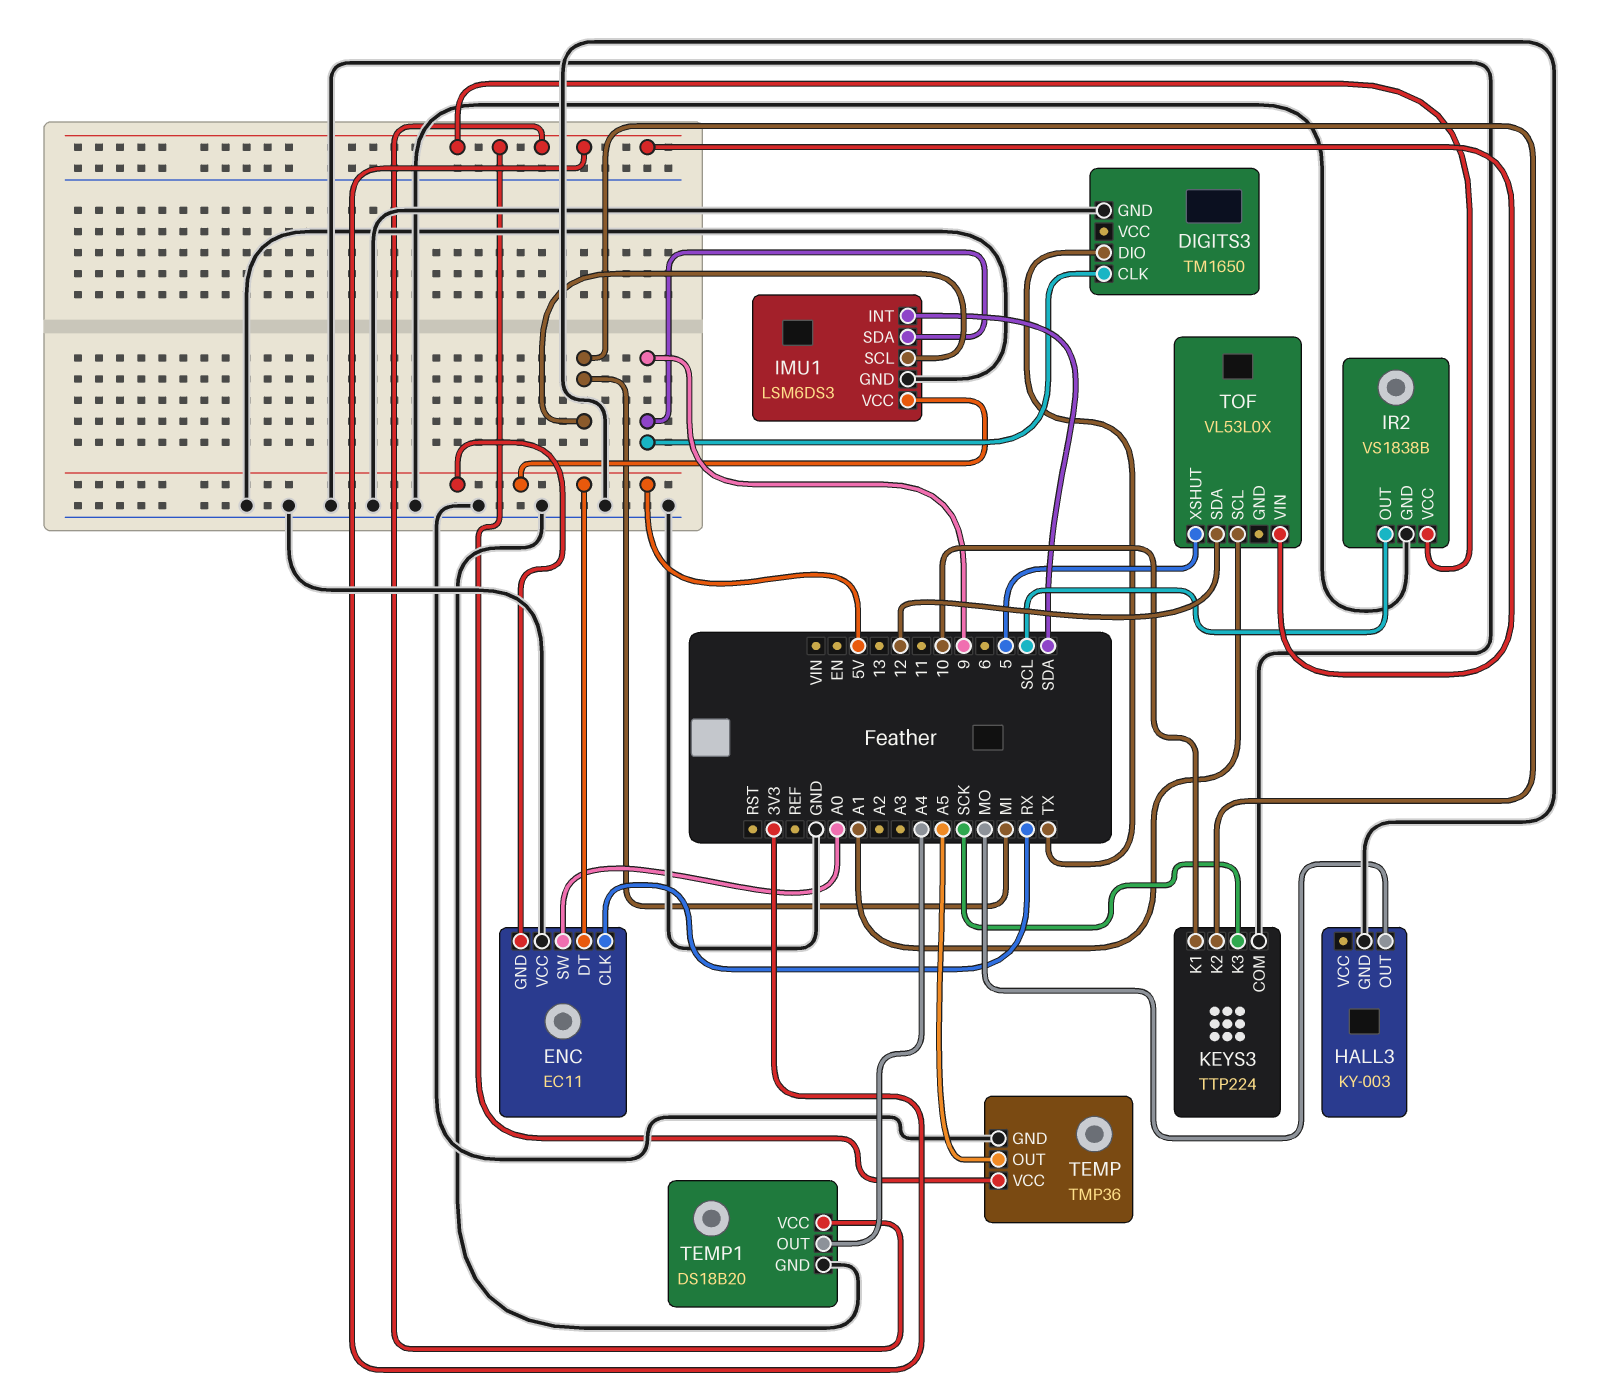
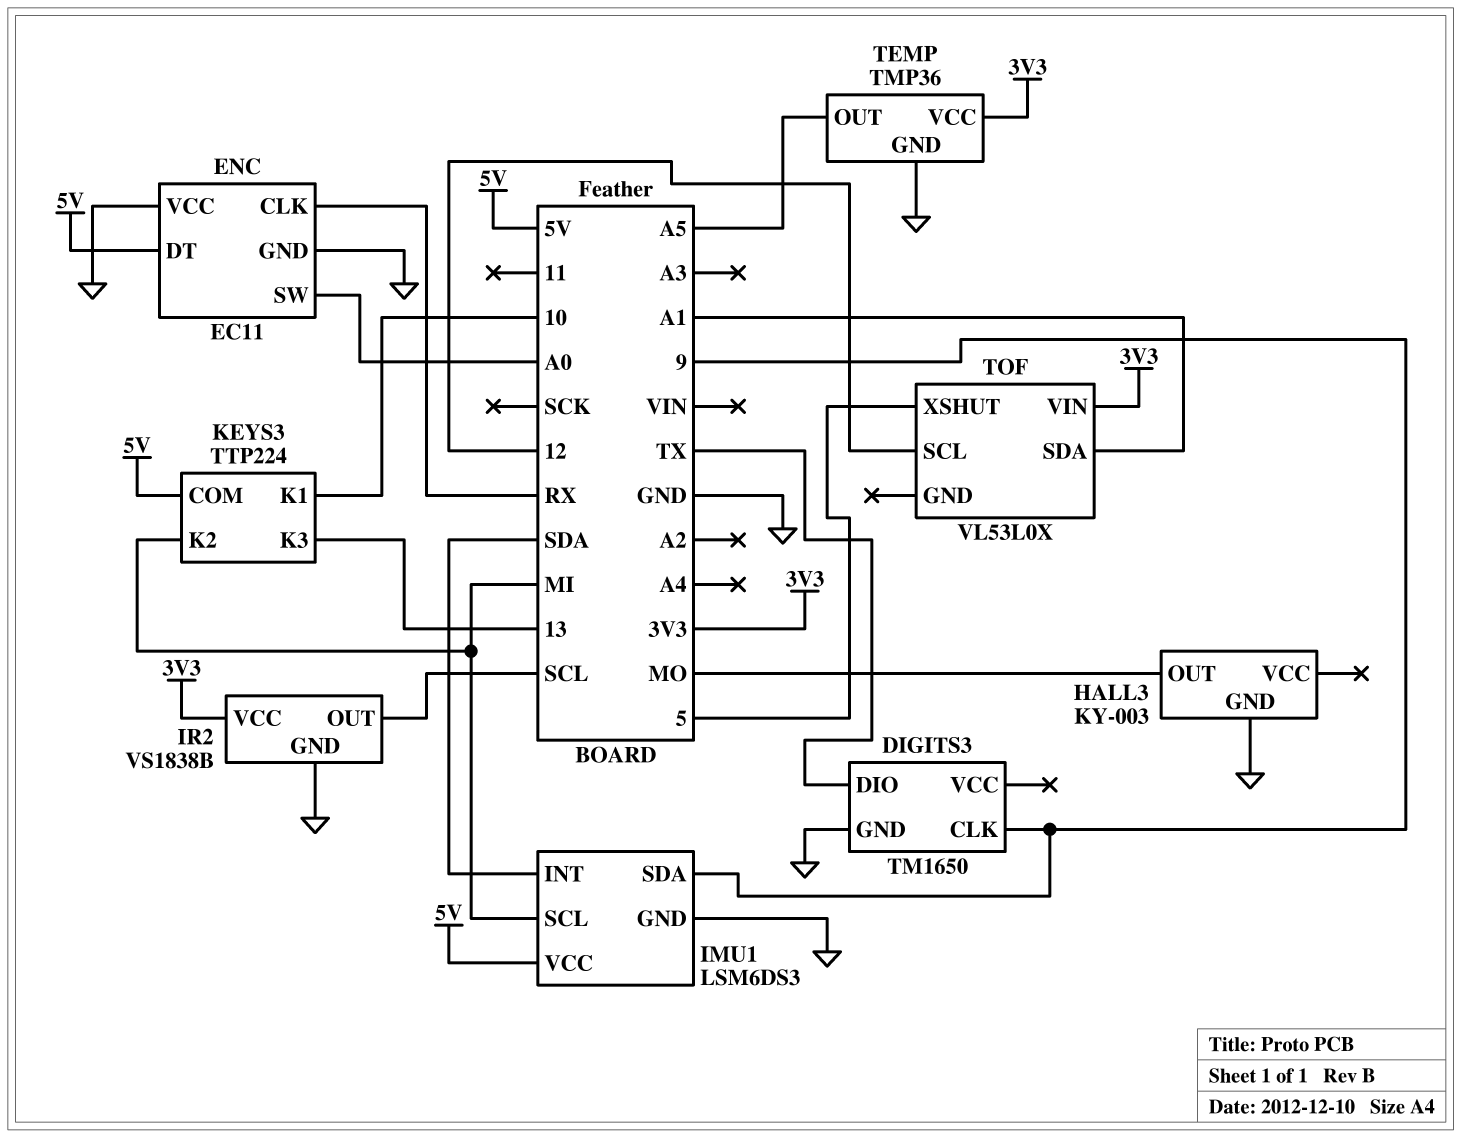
ENC pin GND: 5V -> GND
KEYS3 pin COM: GND -> 5V
KEYS3 pin K3: SCK -> 13
TEMP1: DS18B20 -> none
TEMP1 pin GND: GND -> none
TEMP1 pin OUT: A4 -> none
TEMP1 pin VCC: 3V3 -> none
TOF pin SCL: A1 -> 12
TOF pin SDA: 12 -> A1

